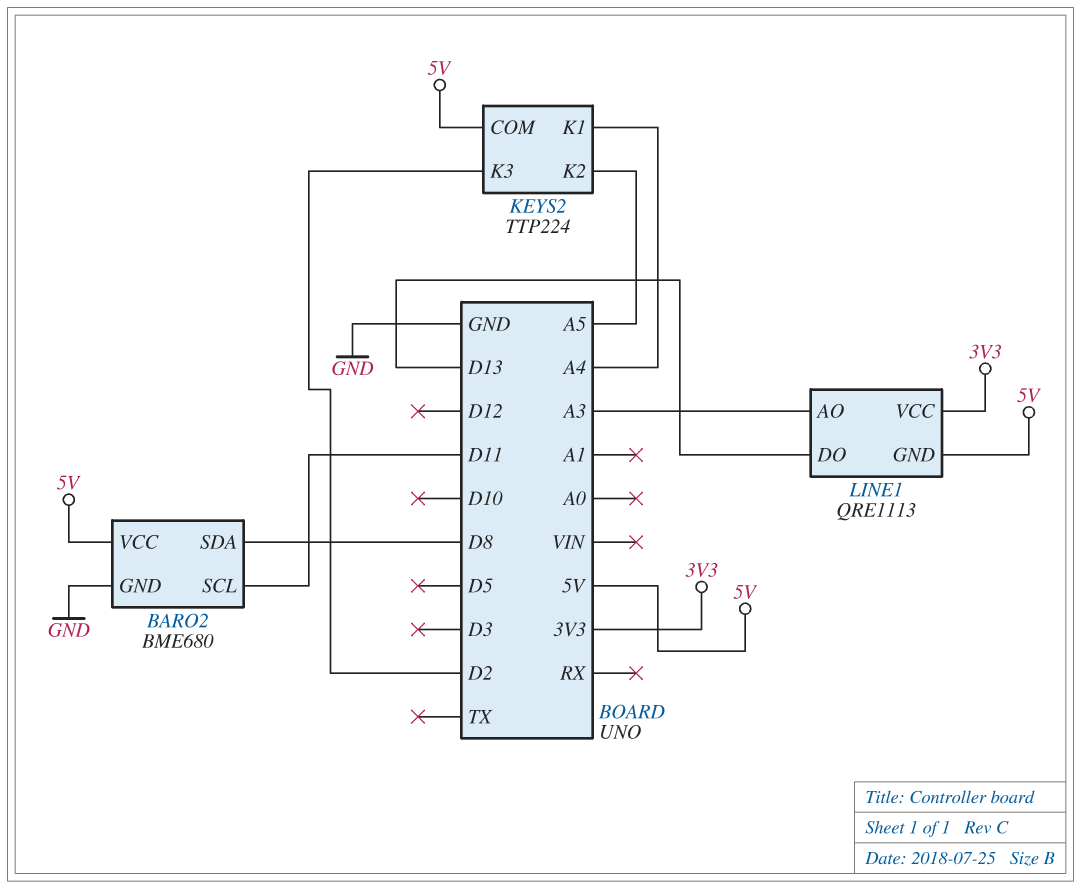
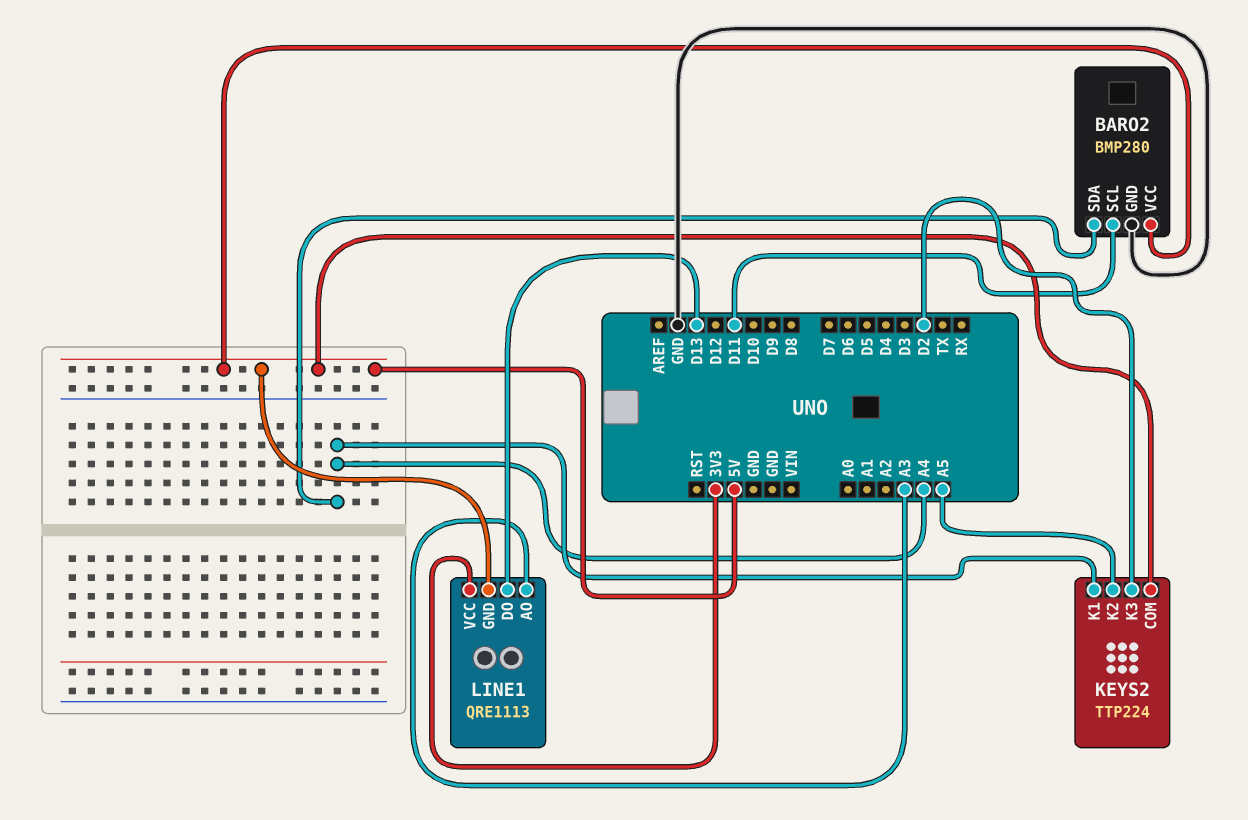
BARO2: BME680 -> BMP280
BARO2 pin SDA: D8 -> A4

